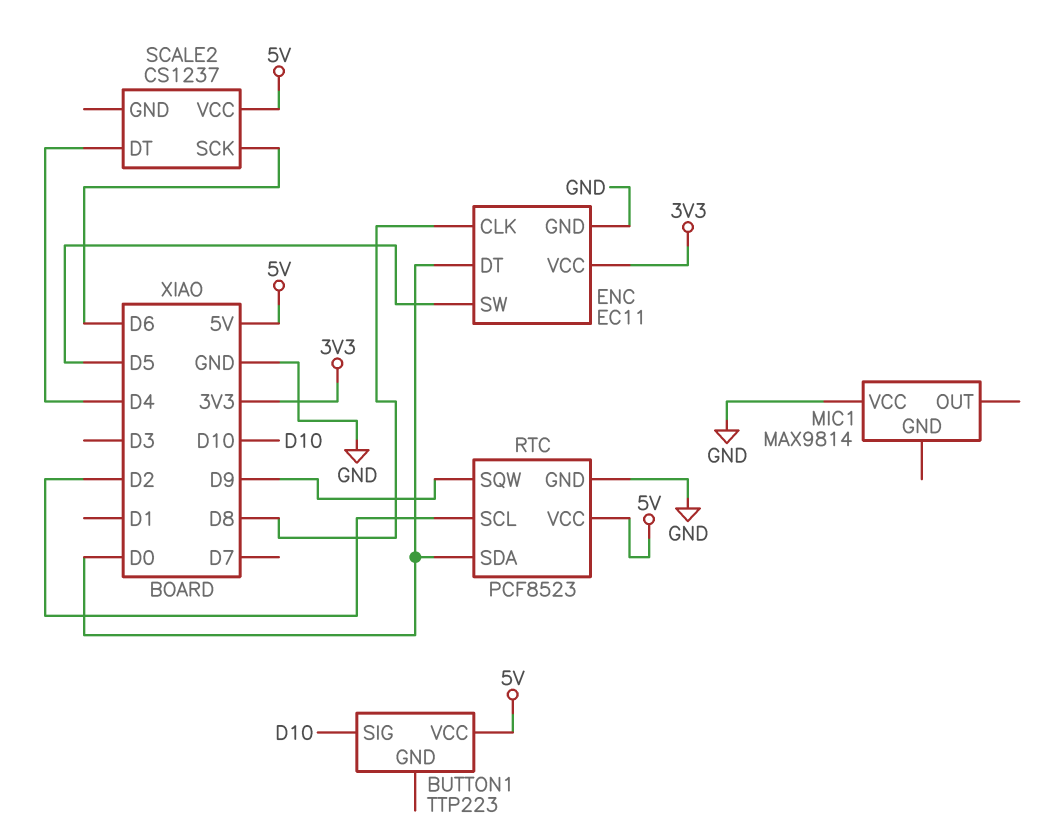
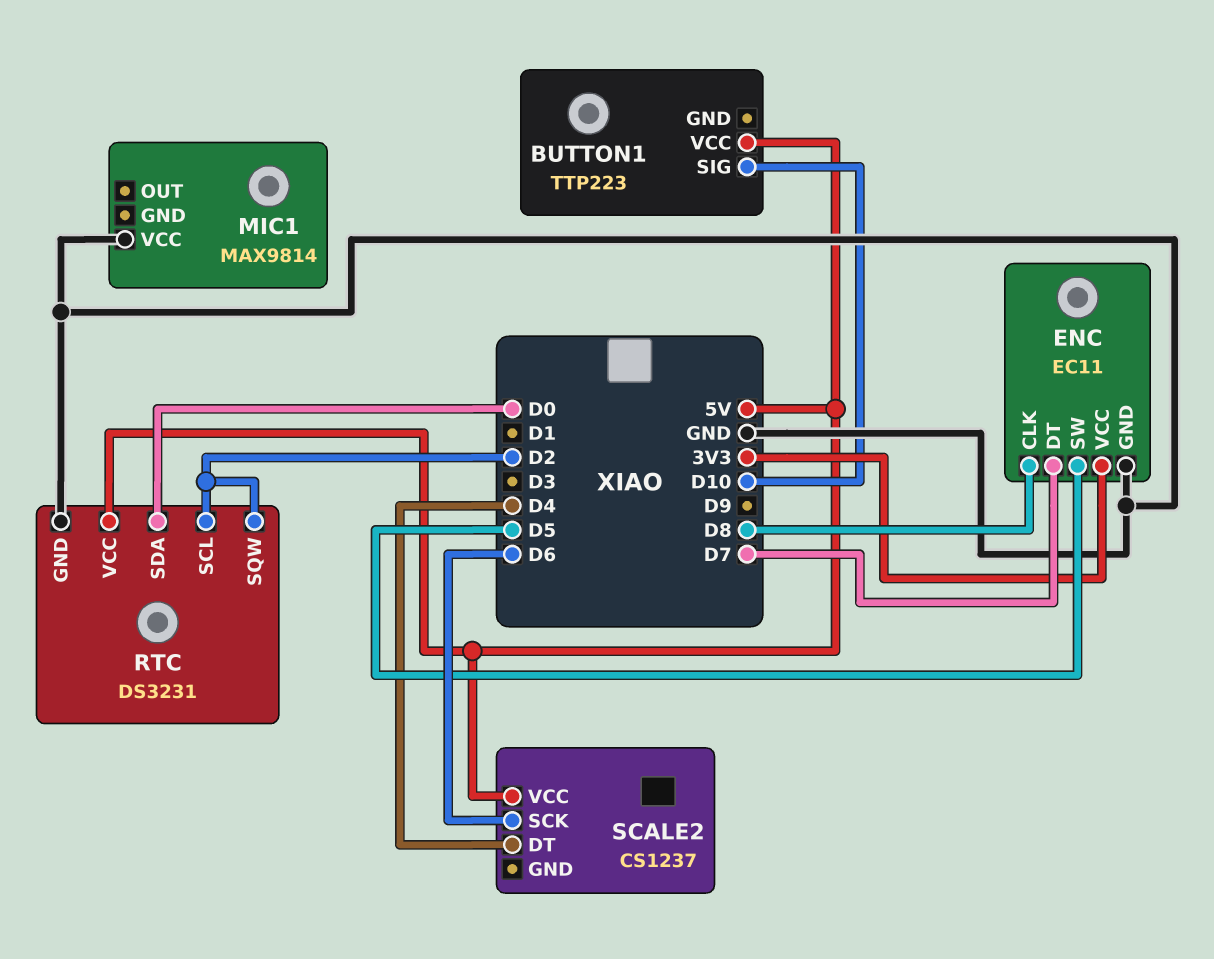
ENC pin DT: D0 -> D7
RTC: PCF8523 -> DS3231
RTC pin SQW: D9 -> D2

